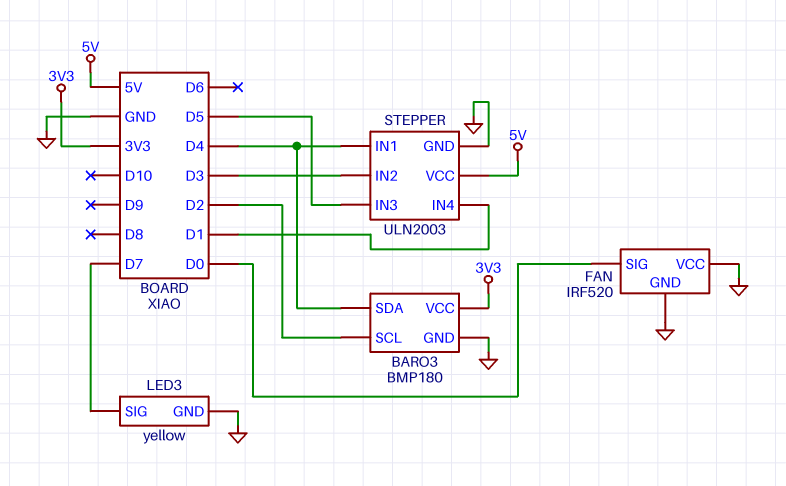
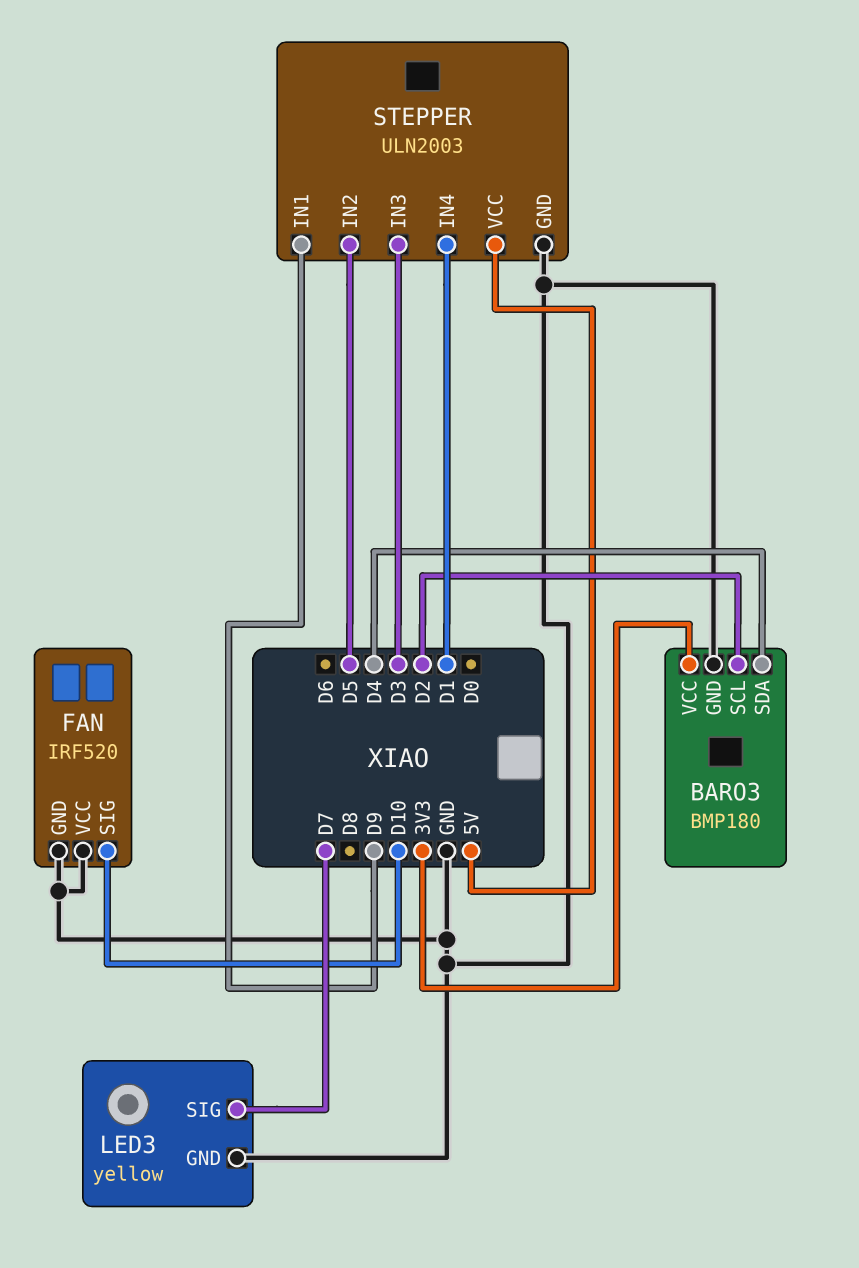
FAN pin SIG: D0 -> D10
STEPPER pin IN1: D4 -> D9
STEPPER pin IN2: D3 -> D5
STEPPER pin IN3: D5 -> D3

